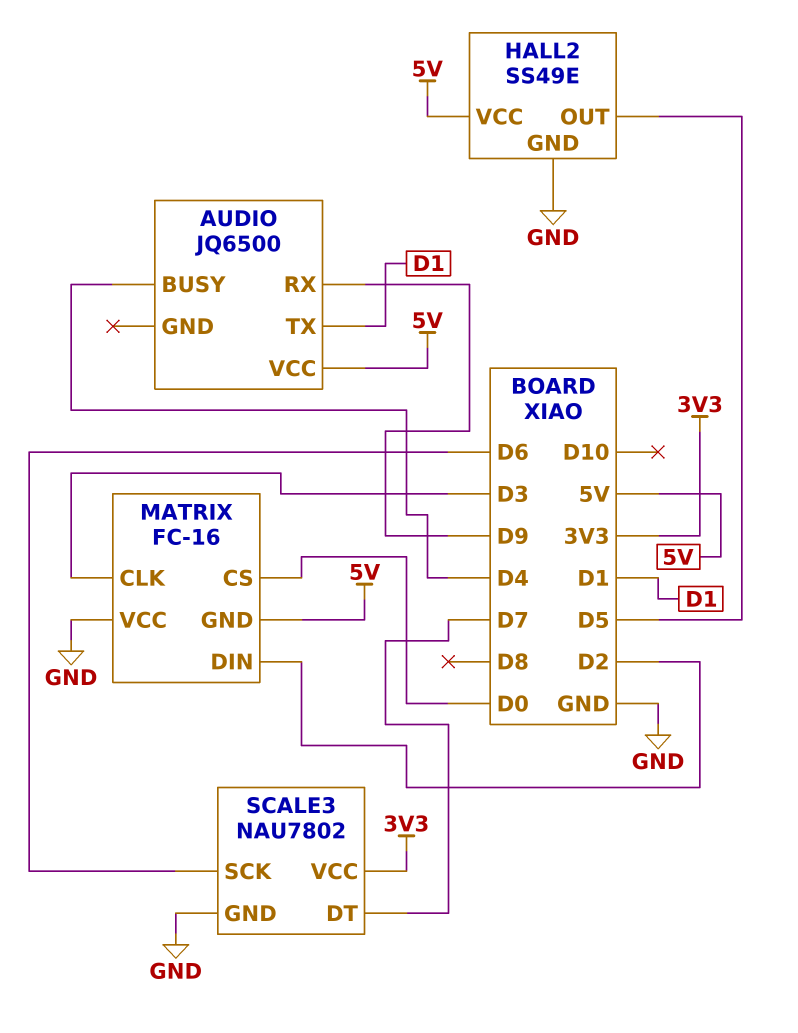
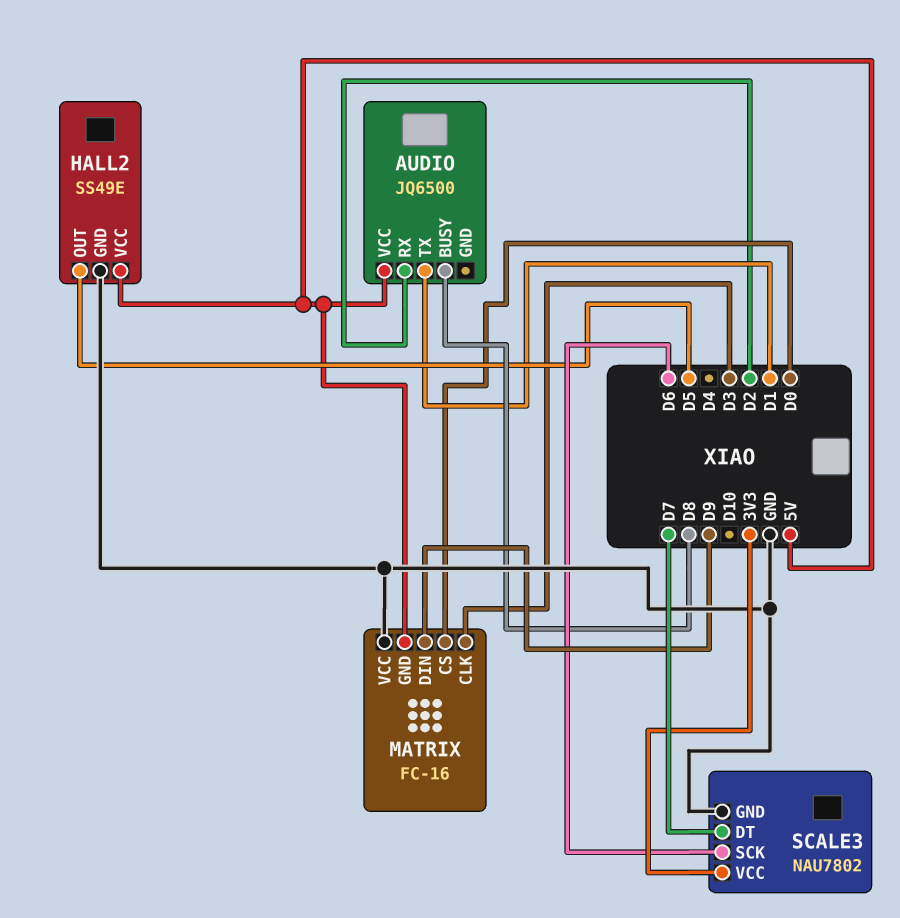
AUDIO pin BUSY: D4 -> D8
AUDIO pin RX: D9 -> D2
MATRIX pin DIN: D2 -> D9

